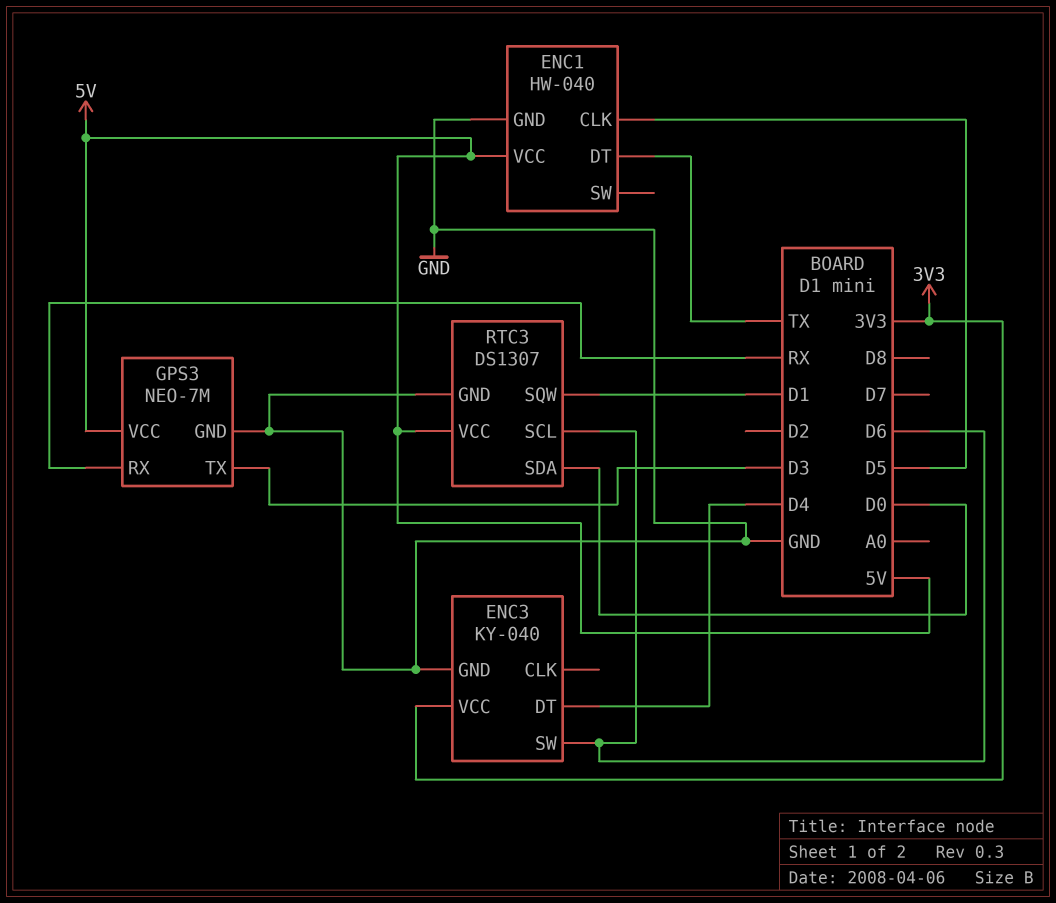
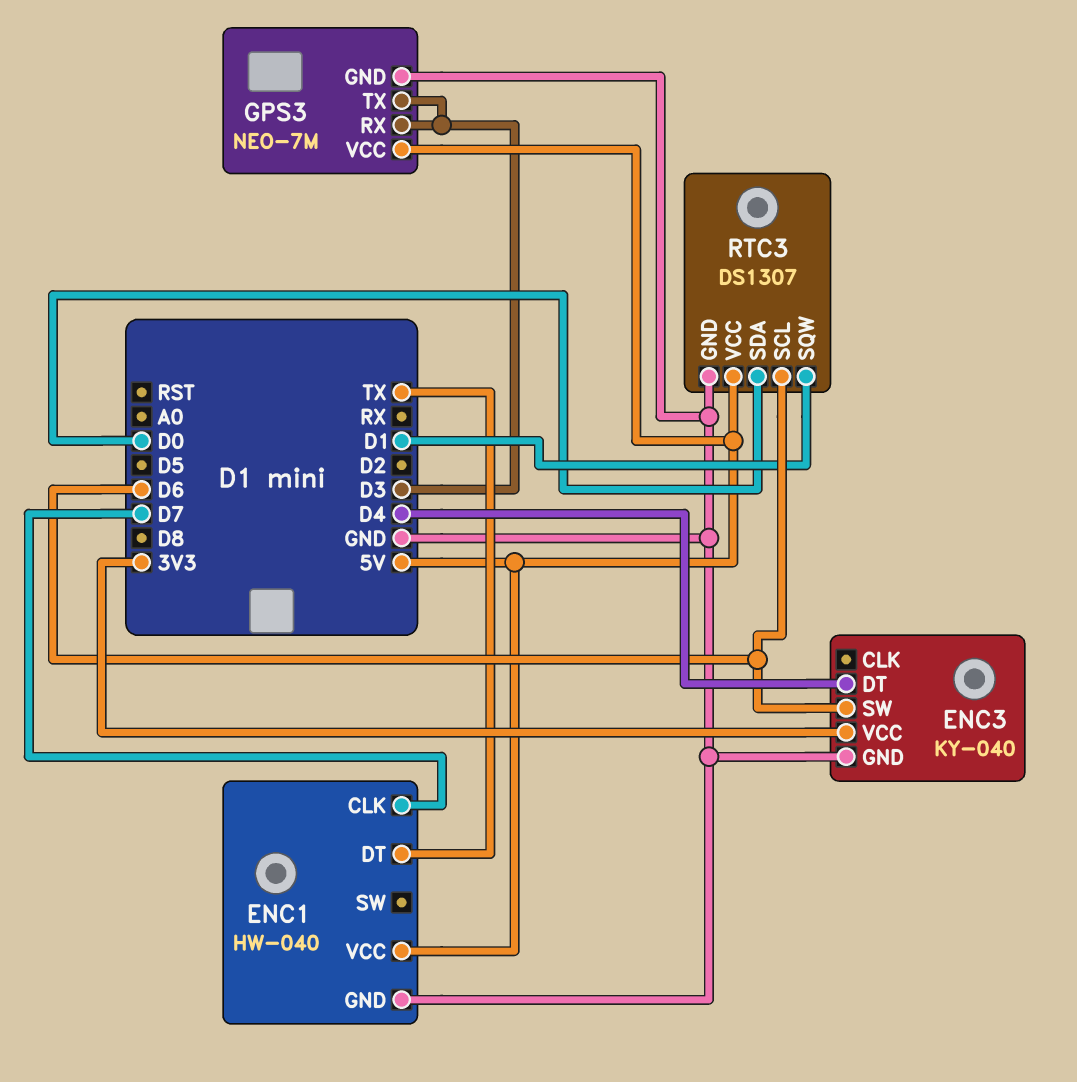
ENC1 pin CLK: D5 -> D7
GPS3 pin RX: RX -> D3

